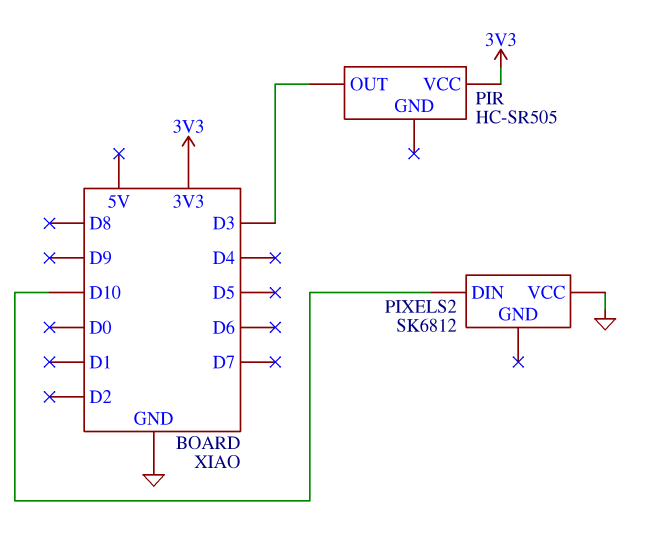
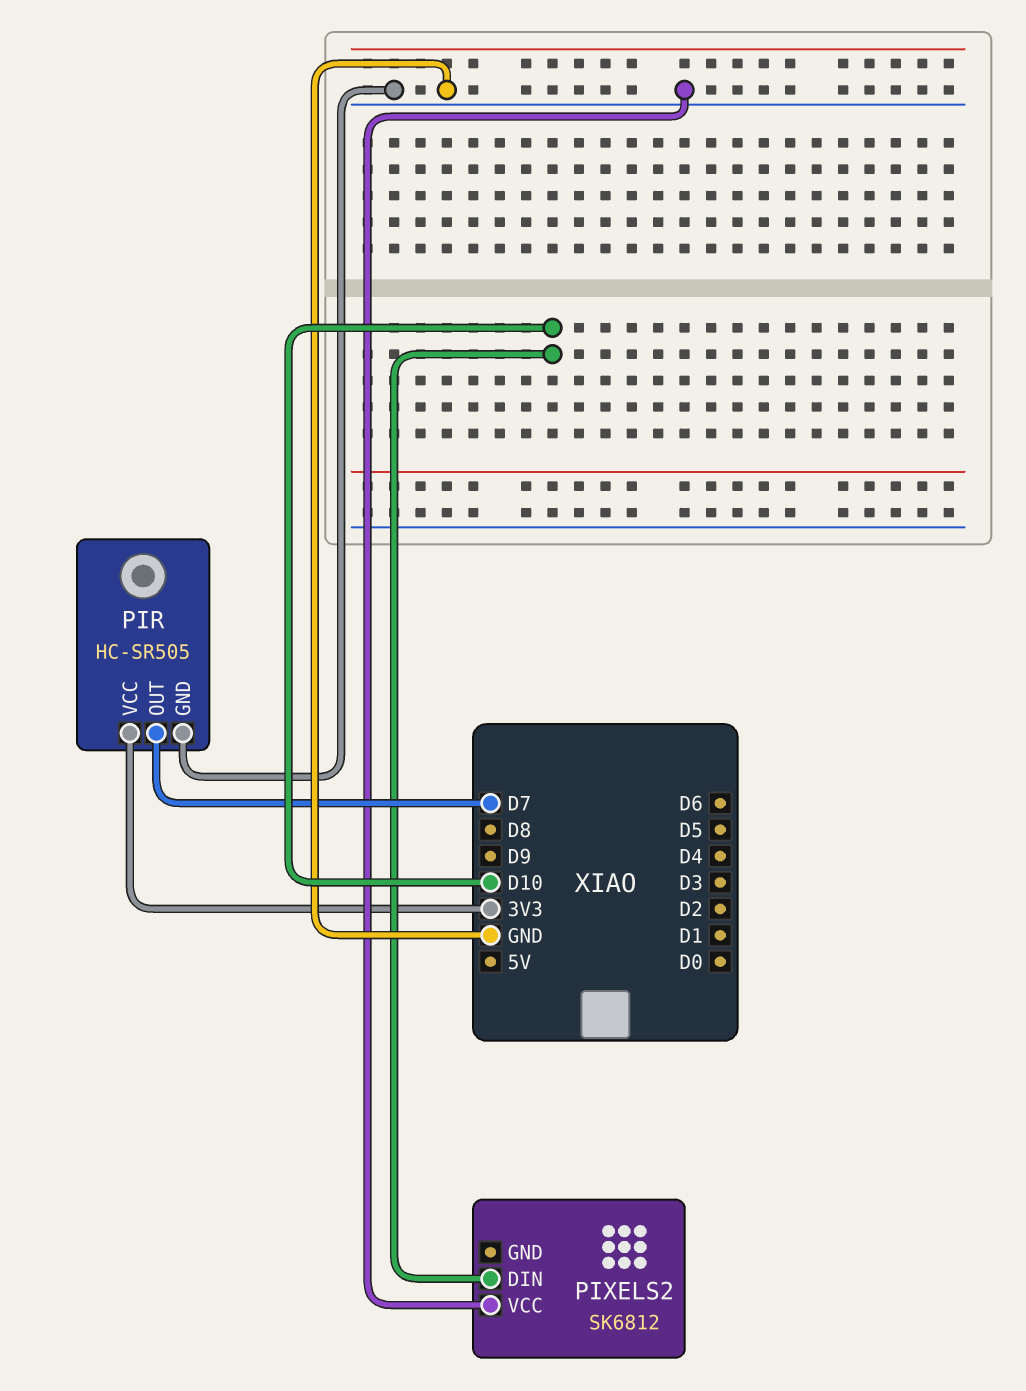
PIR pin GND: none -> GND
PIR pin OUT: D3 -> D7

